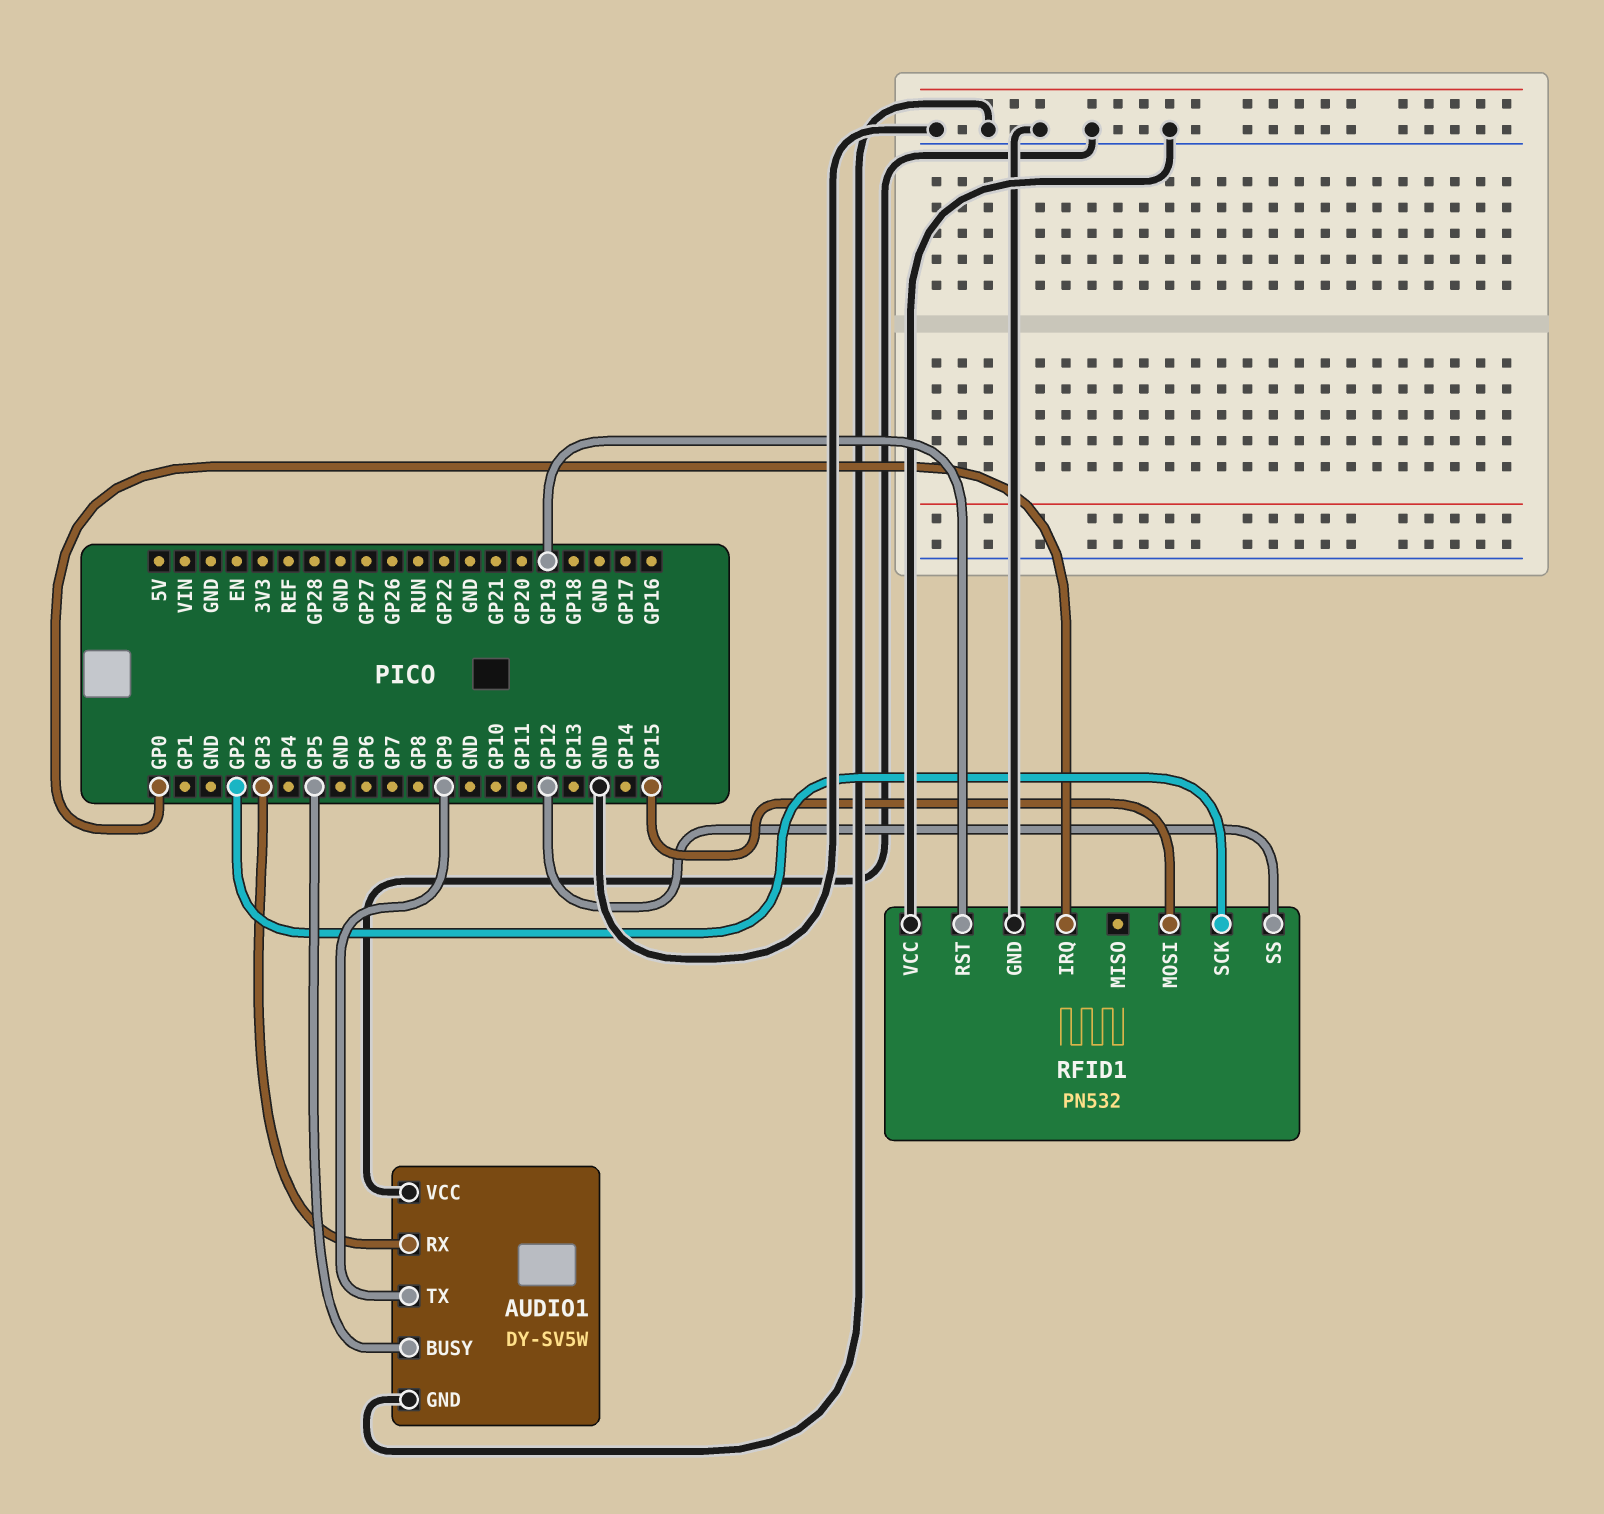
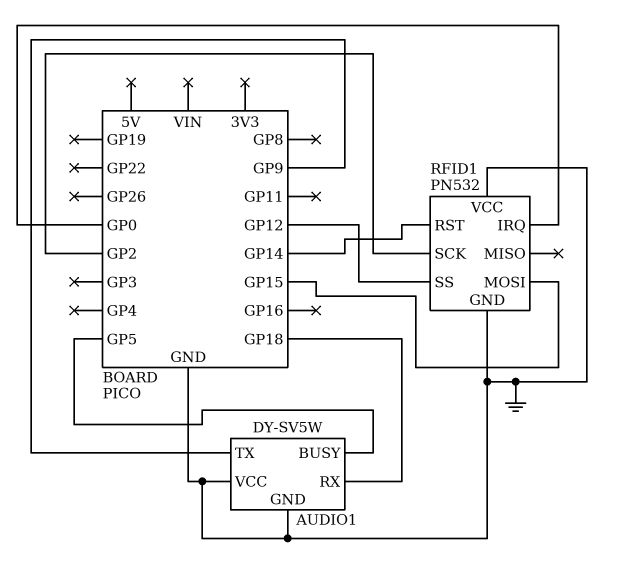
AUDIO1 pin RX: GP3 -> GP18
RFID1 pin RST: GP19 -> GP14

